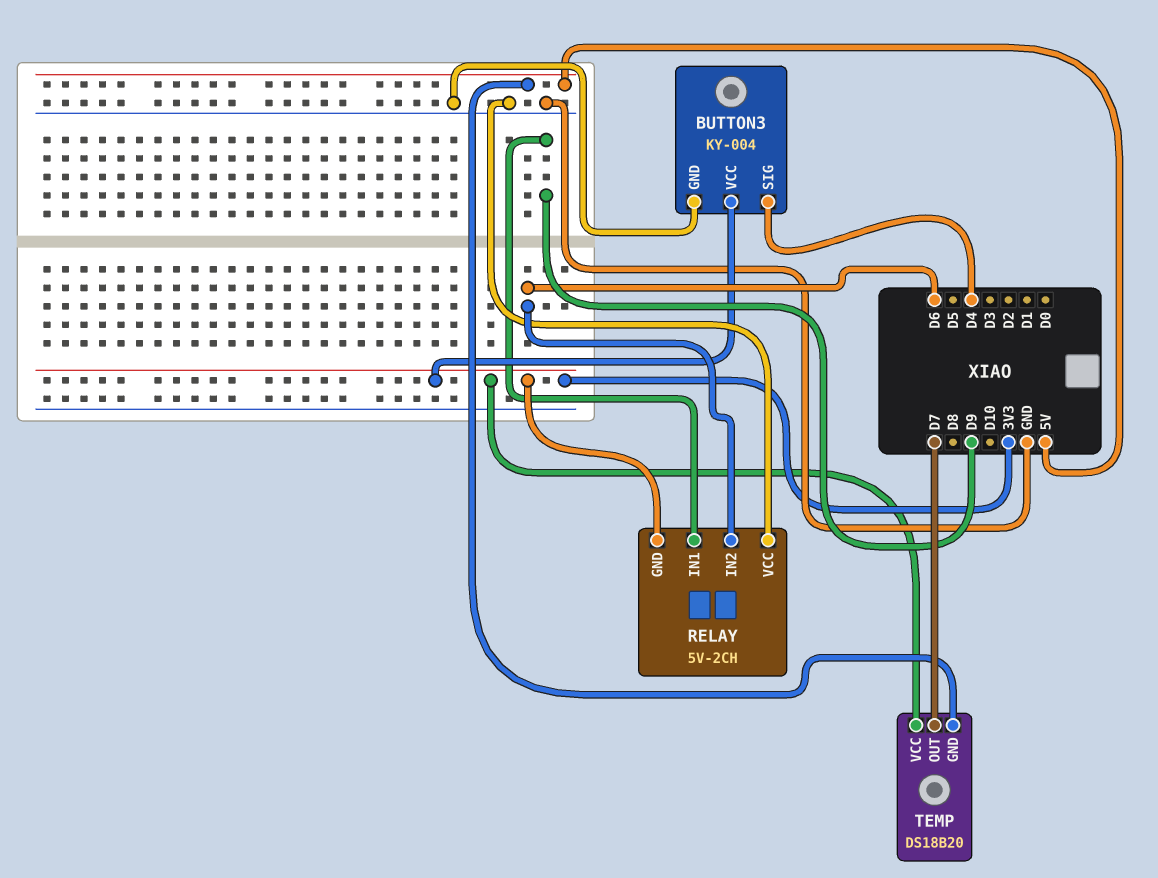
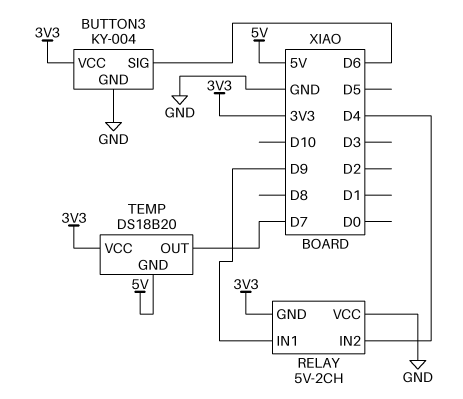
BUTTON3 pin SIG: D4 -> D6
RELAY pin IN2: D6 -> D4

